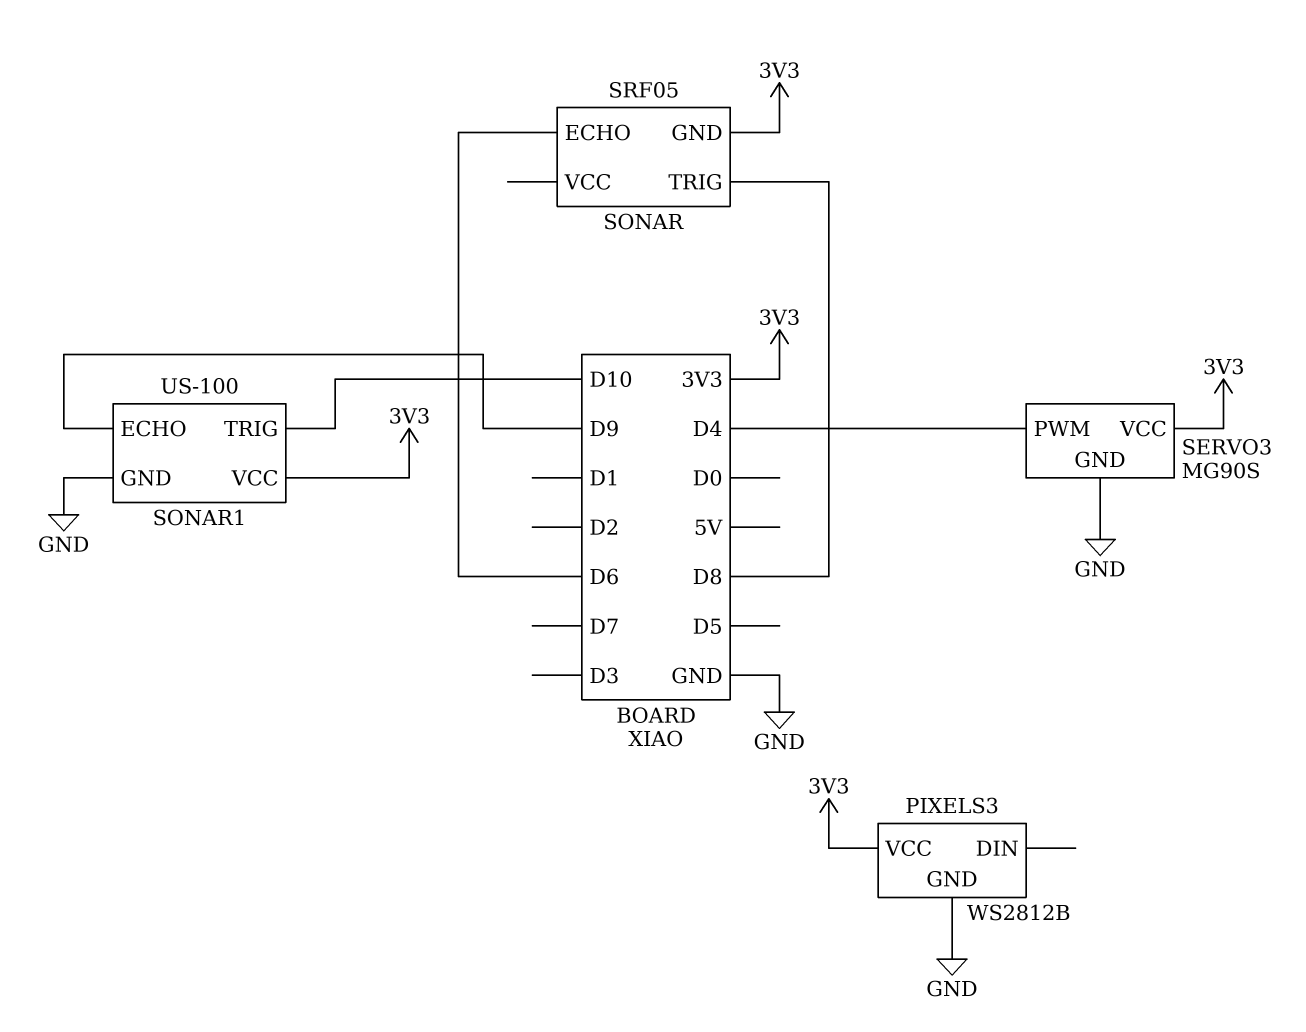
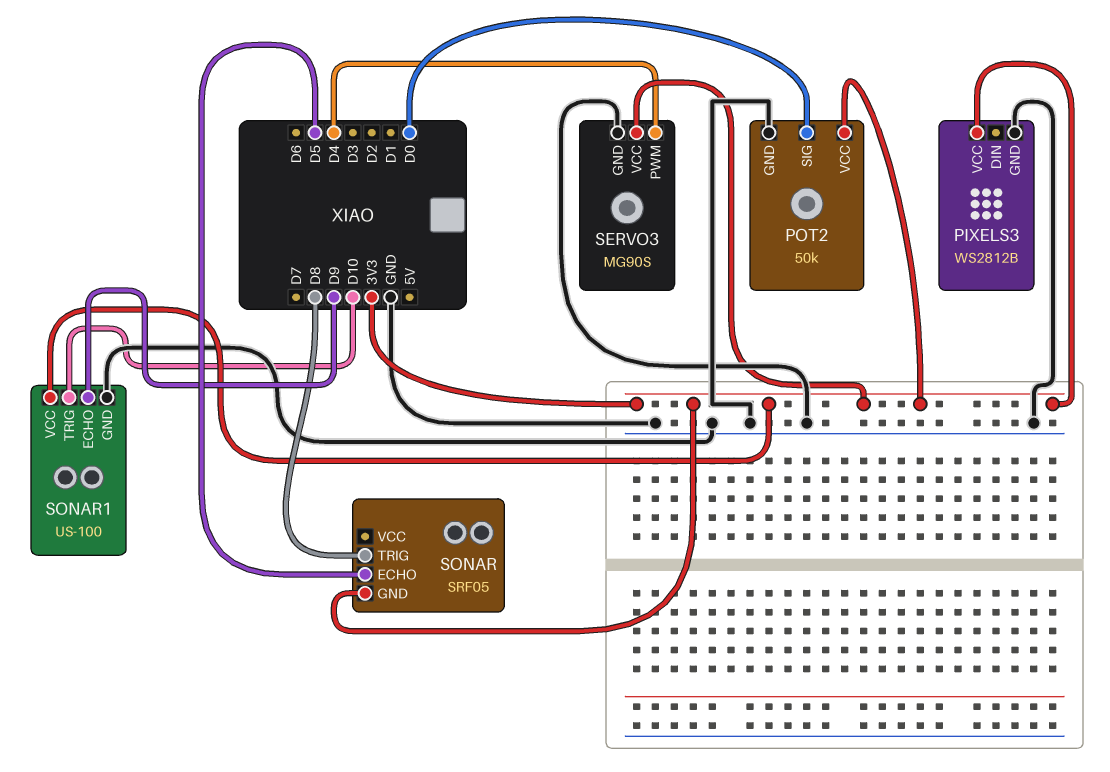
POT2: none -> 50k
POT2 pin GND: none -> GND
POT2 pin SIG: none -> D0
POT2 pin VCC: none -> 3V3
SONAR pin ECHO: D6 -> D5

